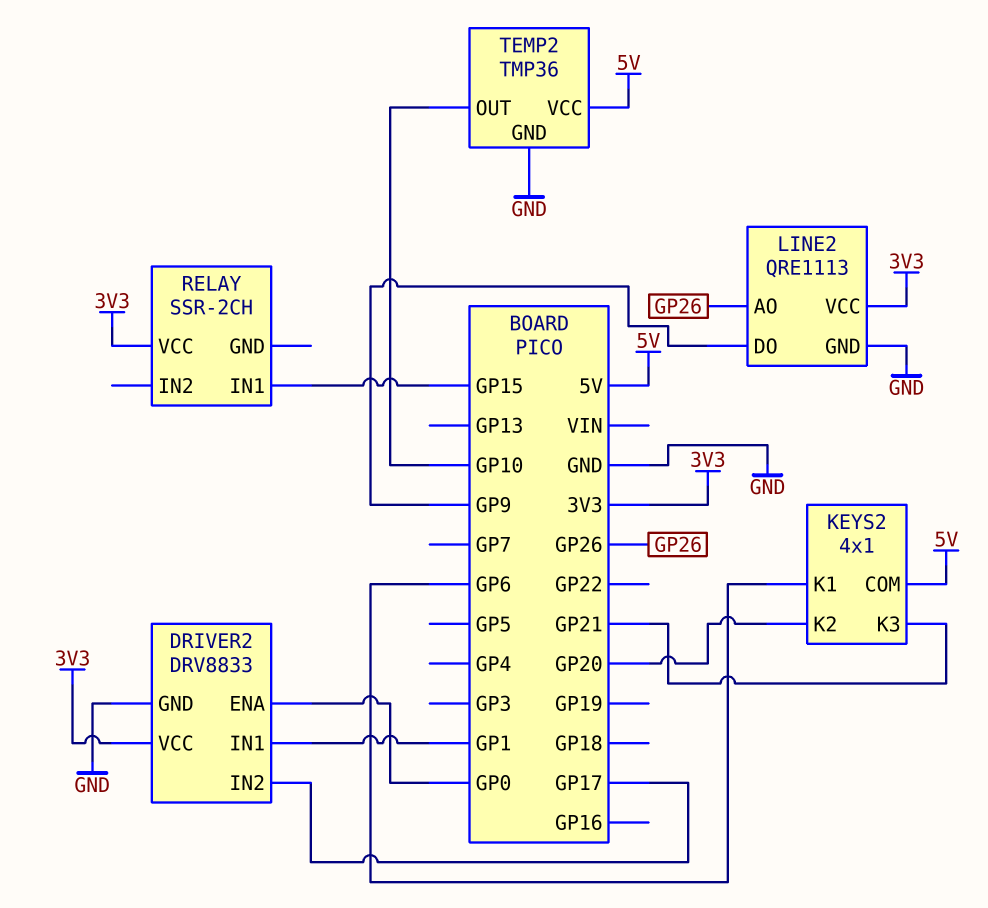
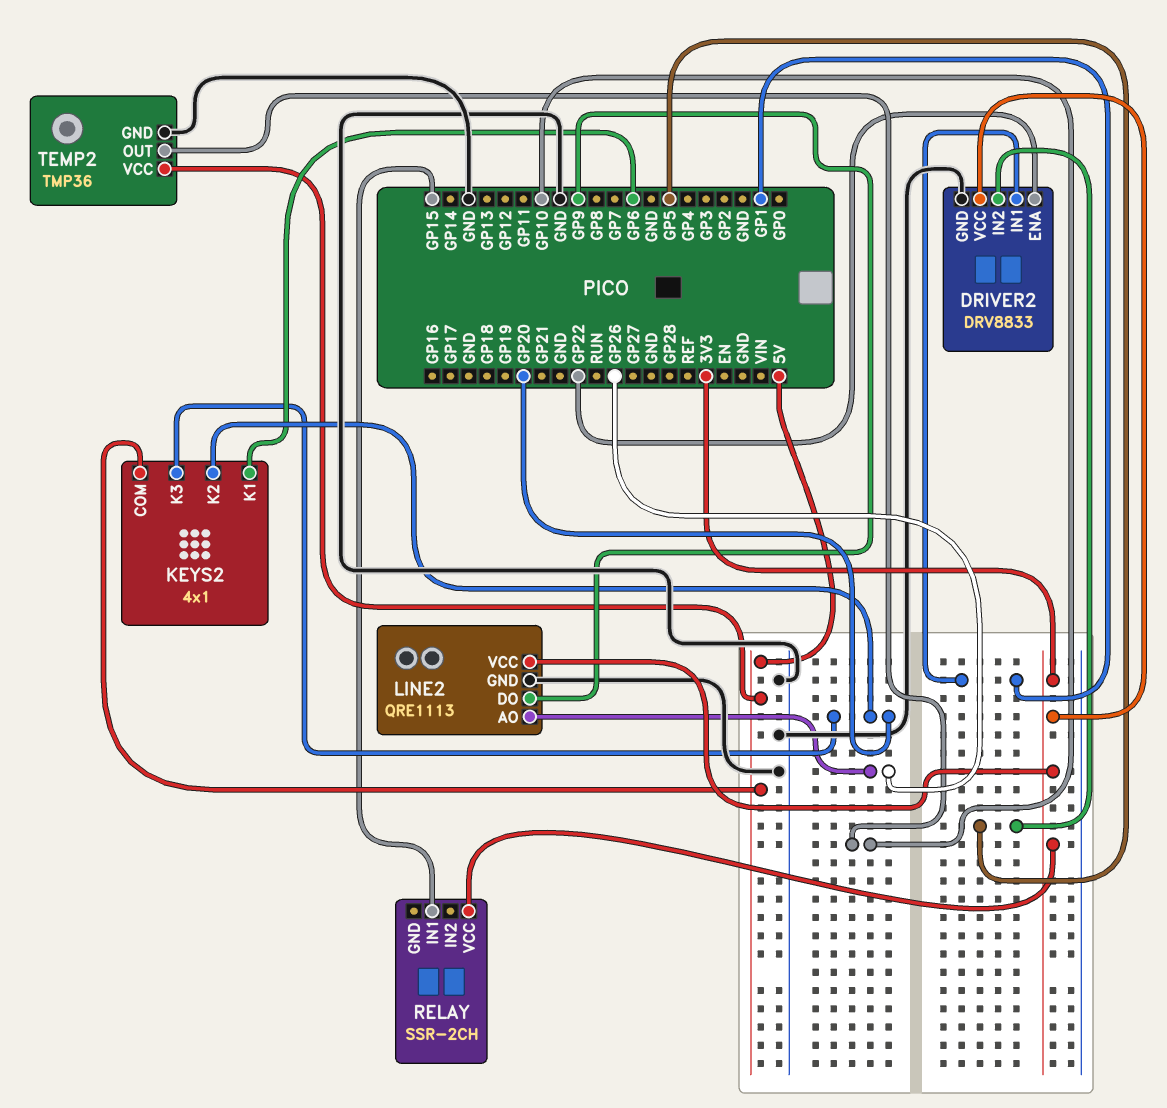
DRIVER2 pin ENA: GP0 -> GP22
DRIVER2 pin IN2: GP17 -> GP5
KEYS2 pin K3: GP21 -> GP20

